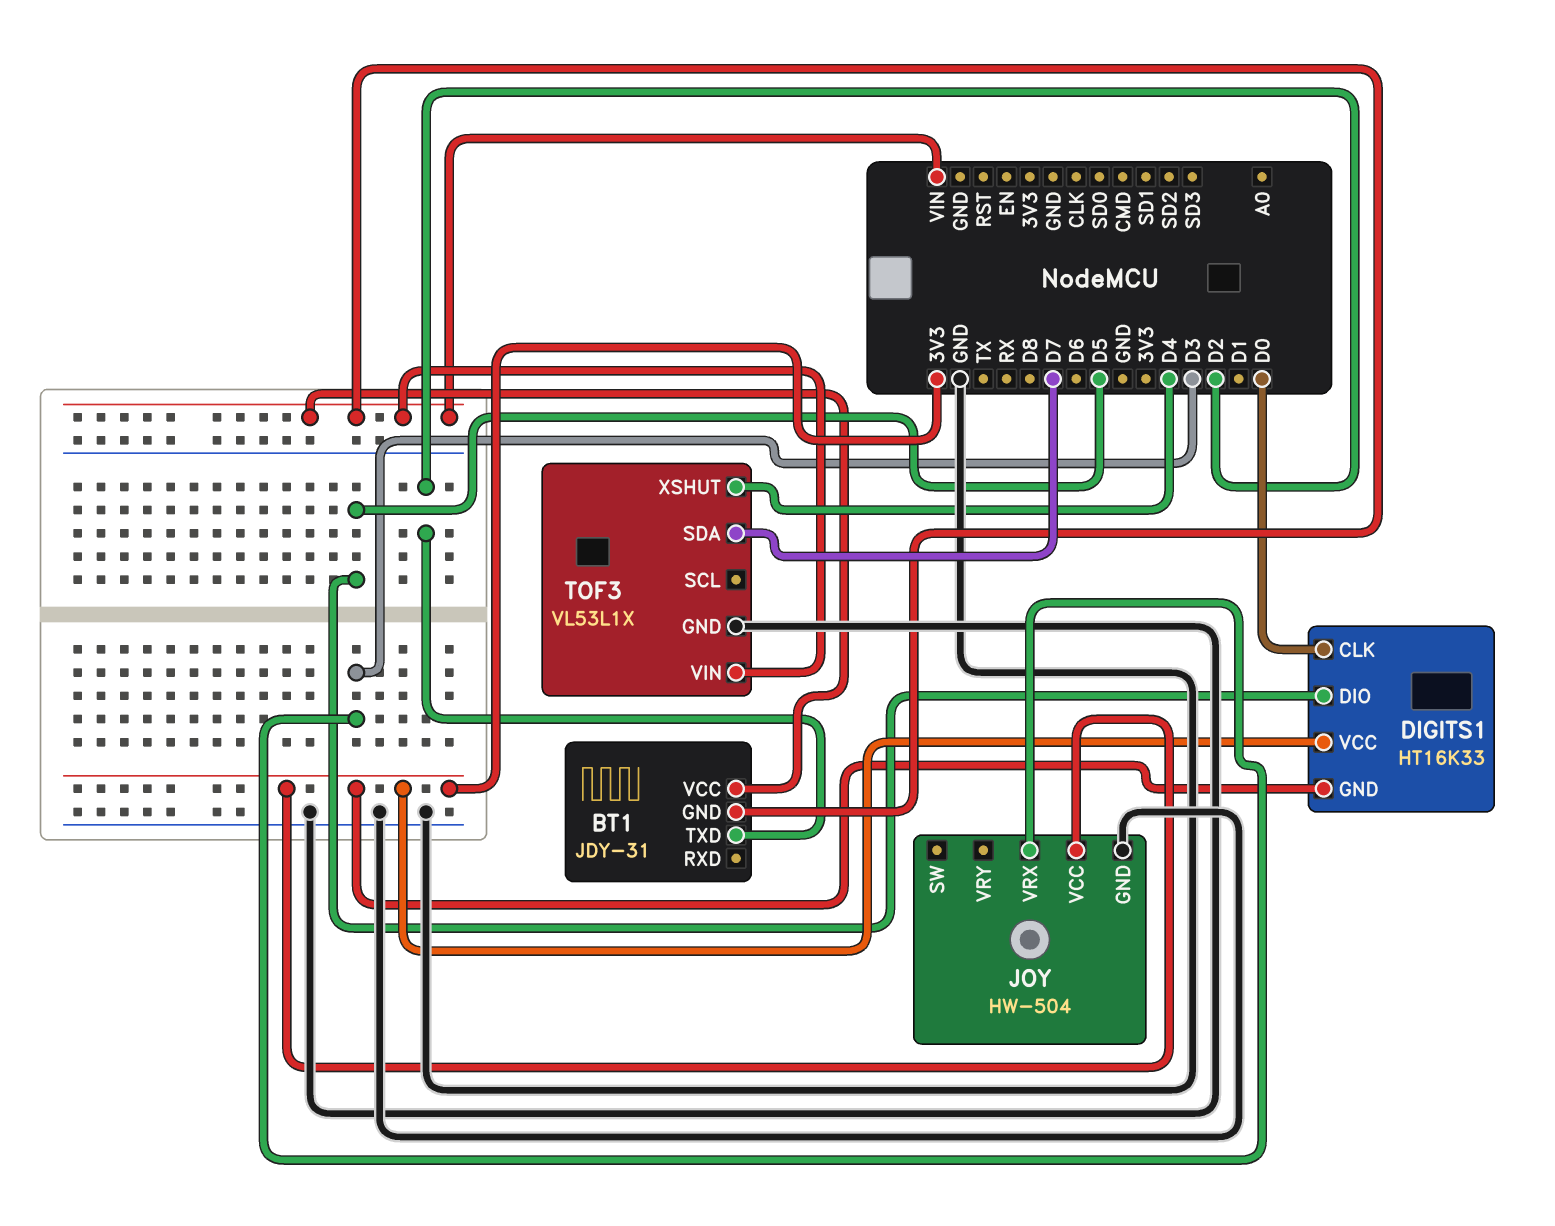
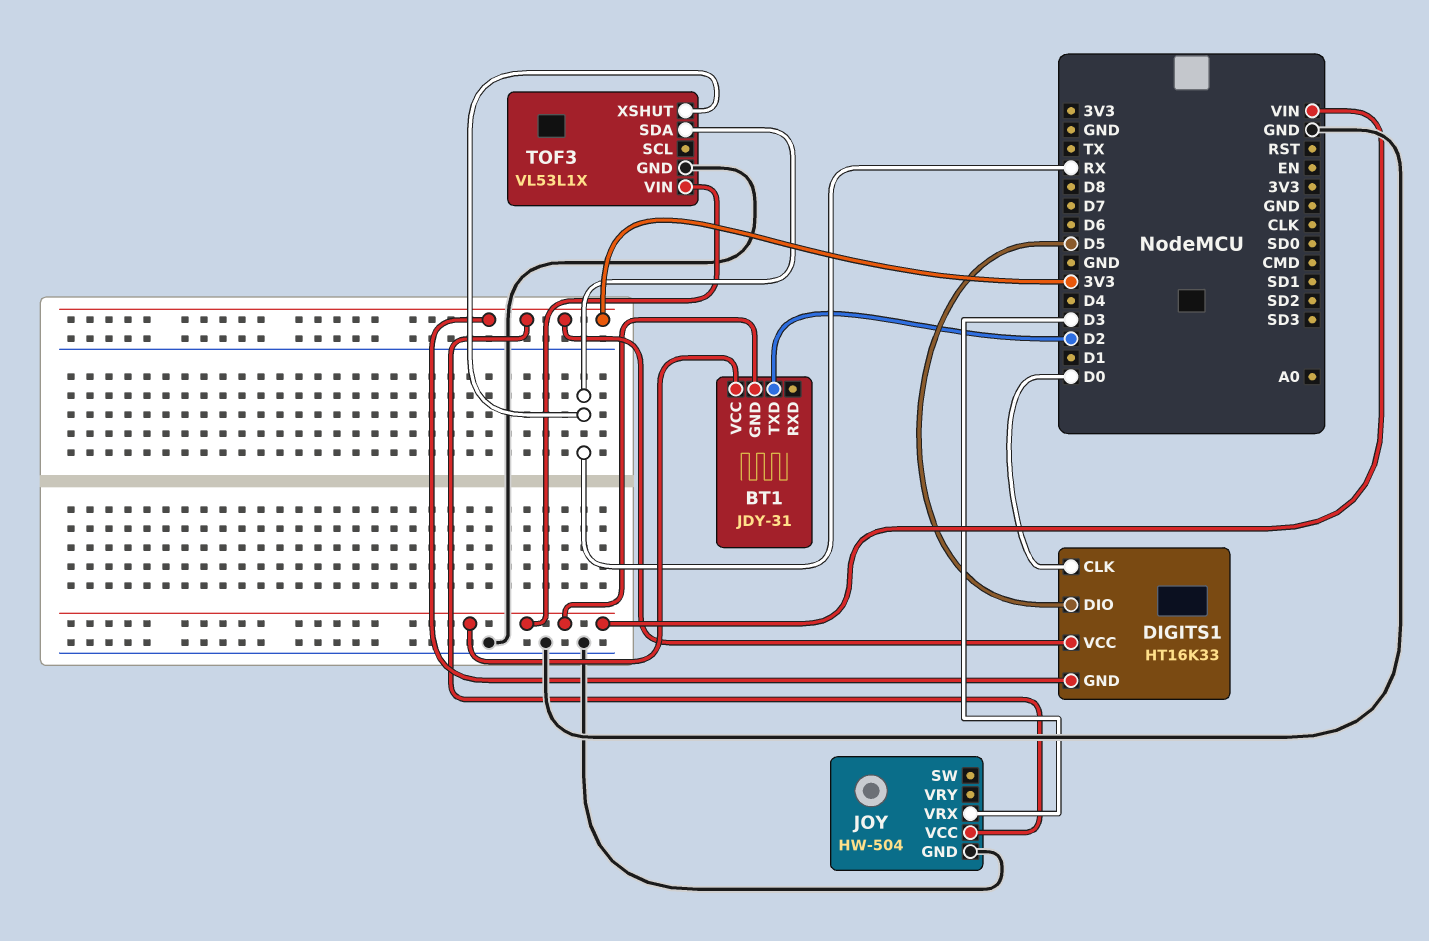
TOF3 pin SDA: D7 -> RX
TOF3 pin XSHUT: D4 -> RX

